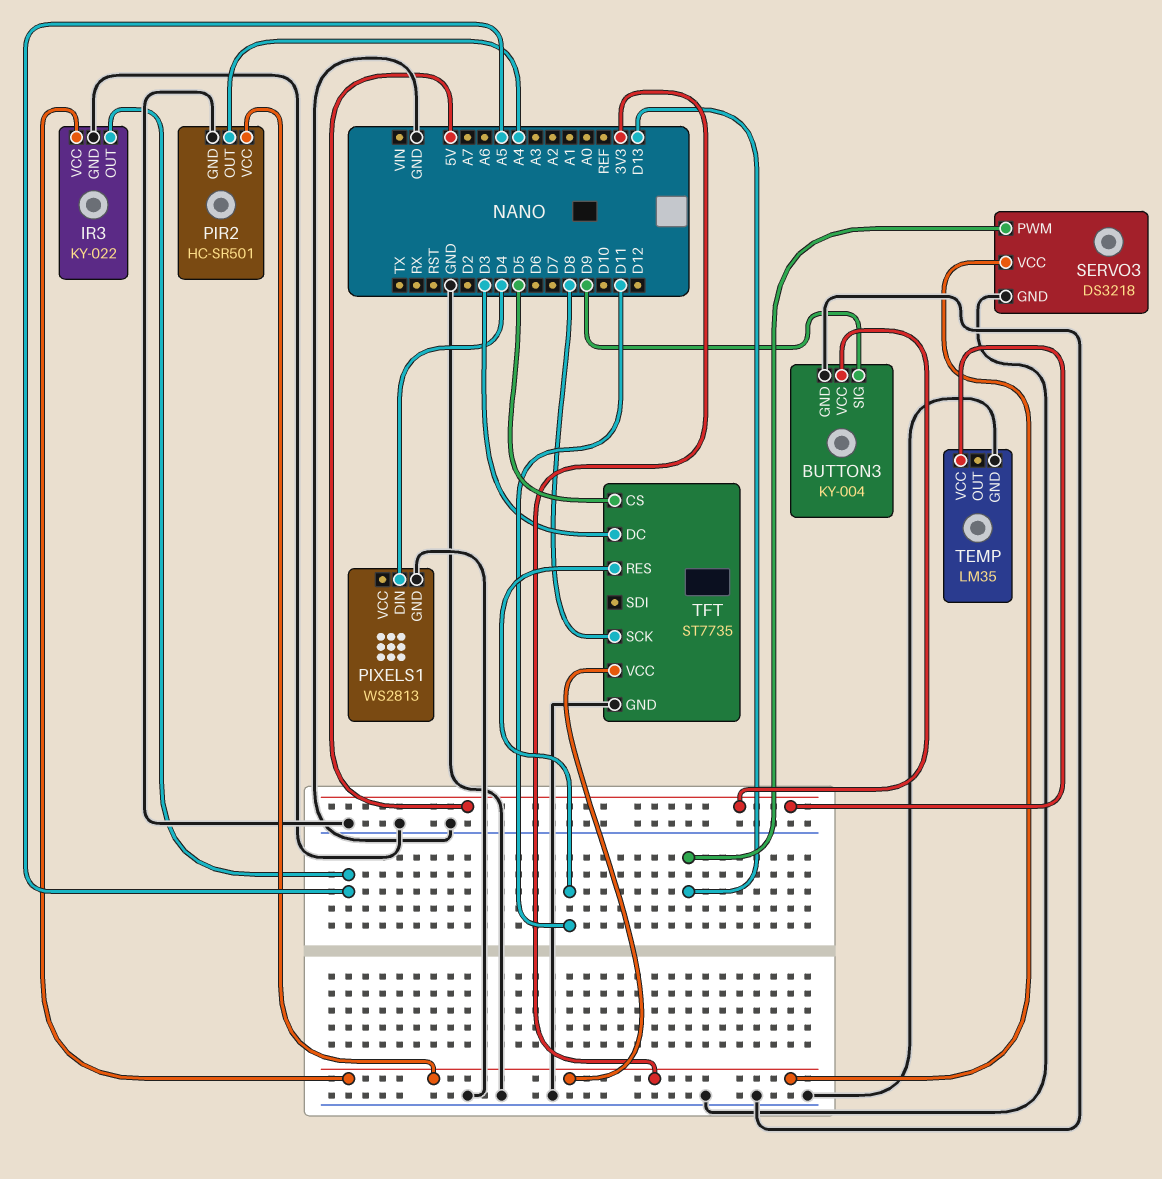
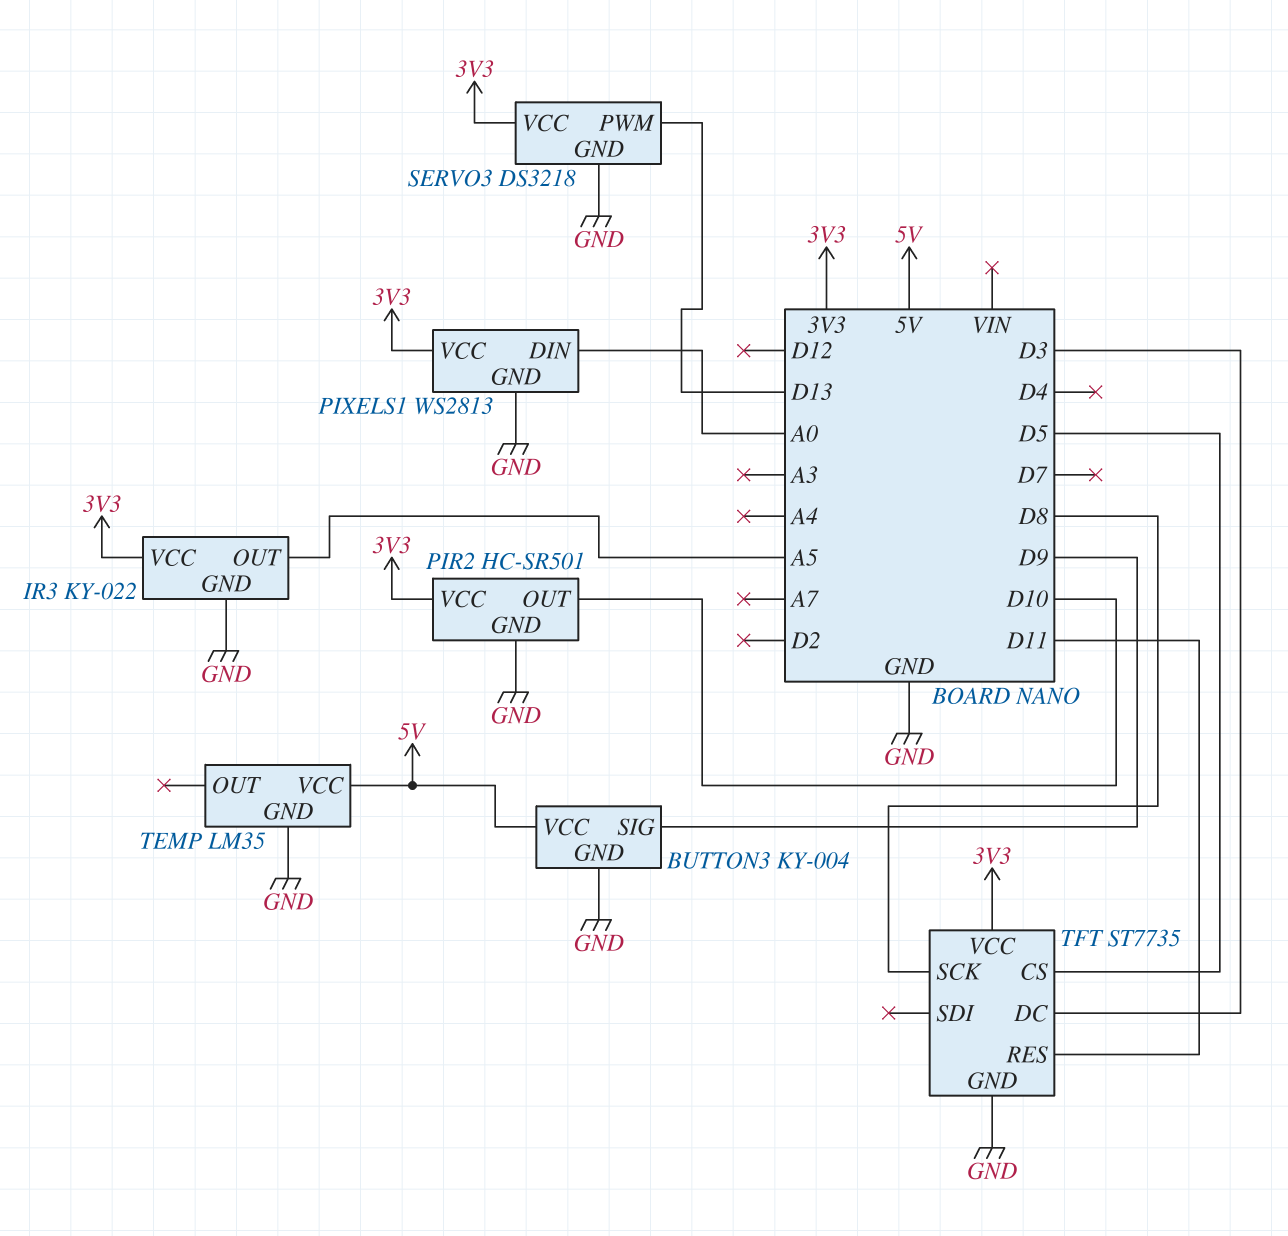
PIR2 pin OUT: A4 -> D10
PIXELS1 pin DIN: D4 -> A0
PIXELS1 pin VCC: none -> 3V3

